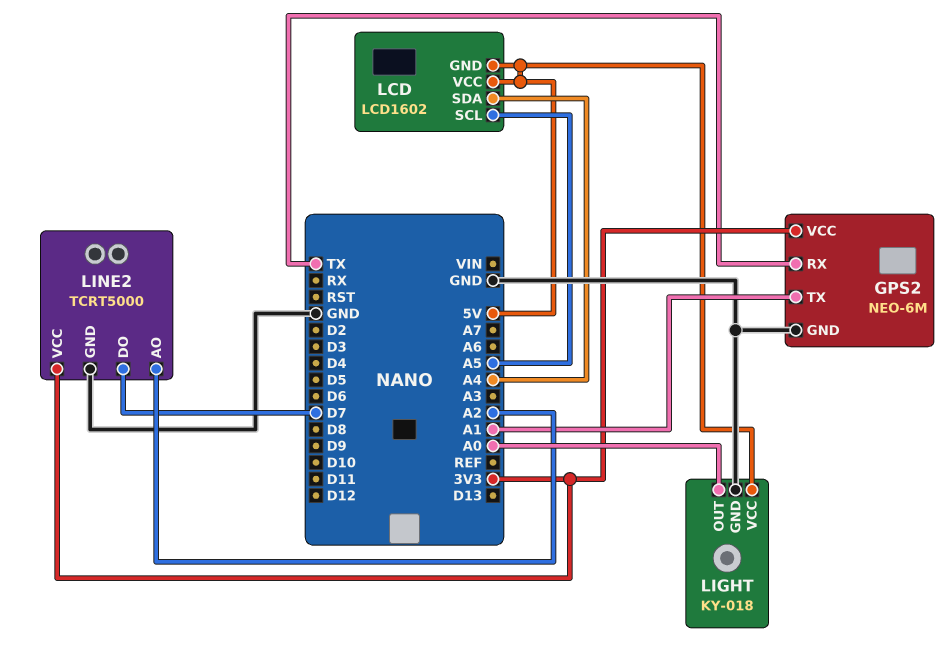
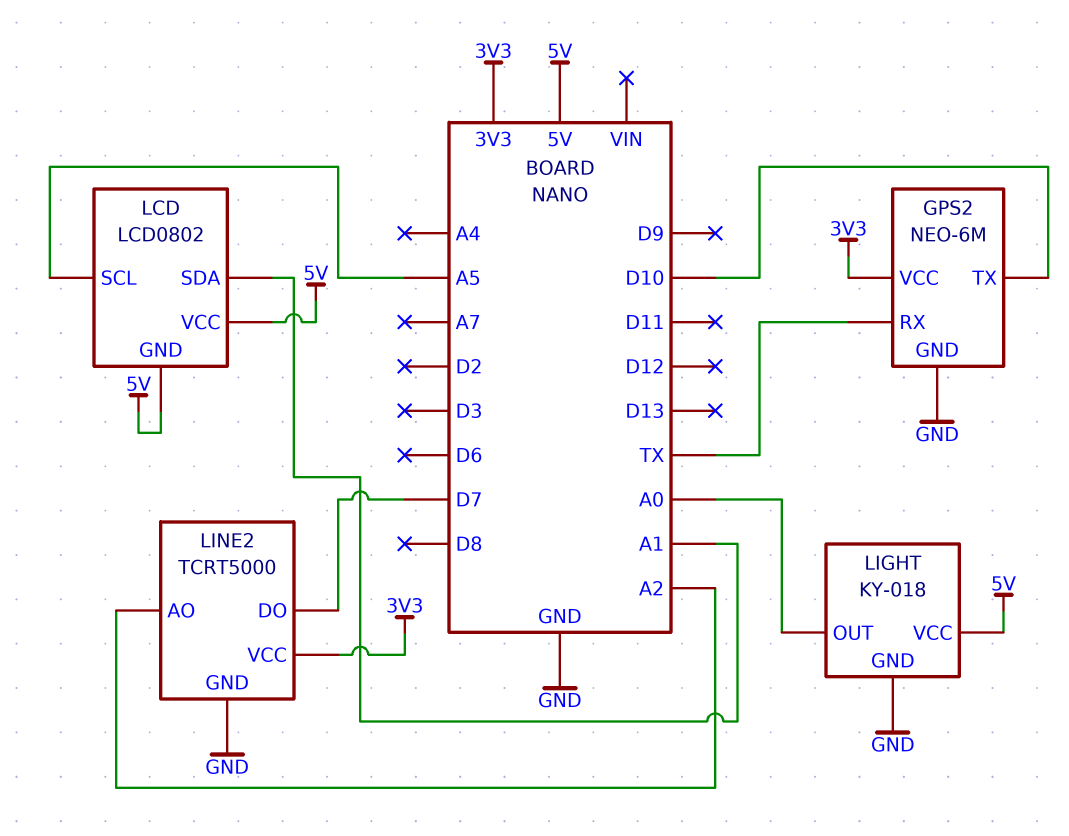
GPS2 pin TX: A1 -> D10
LCD: LCD1602 -> LCD0802
LCD pin SDA: A4 -> A1

